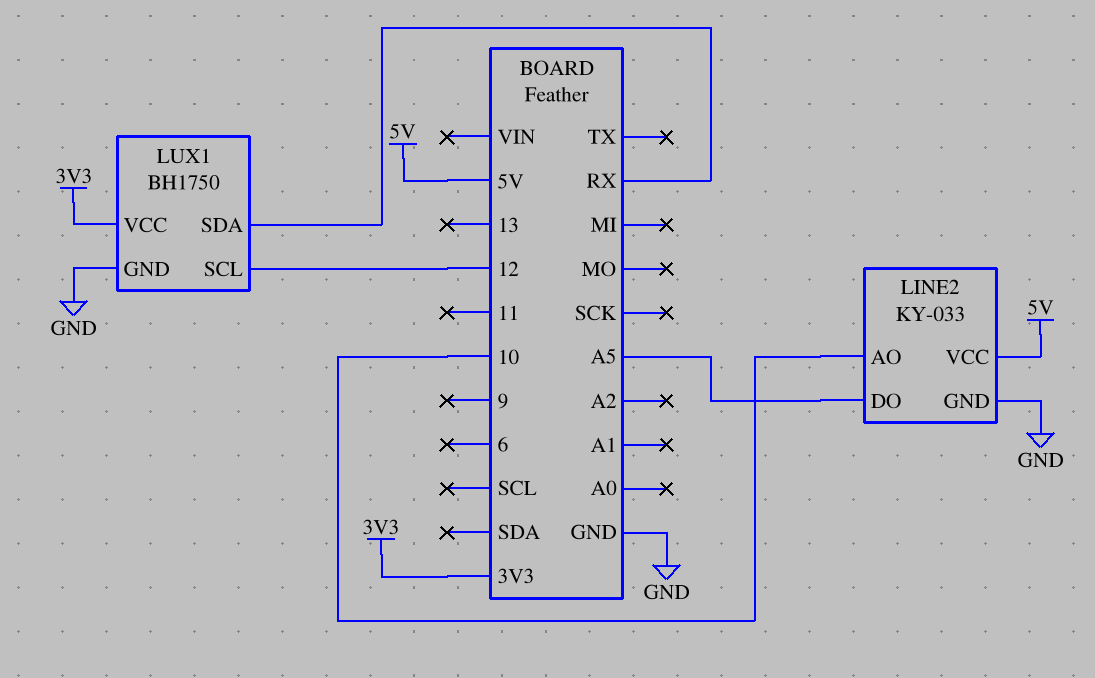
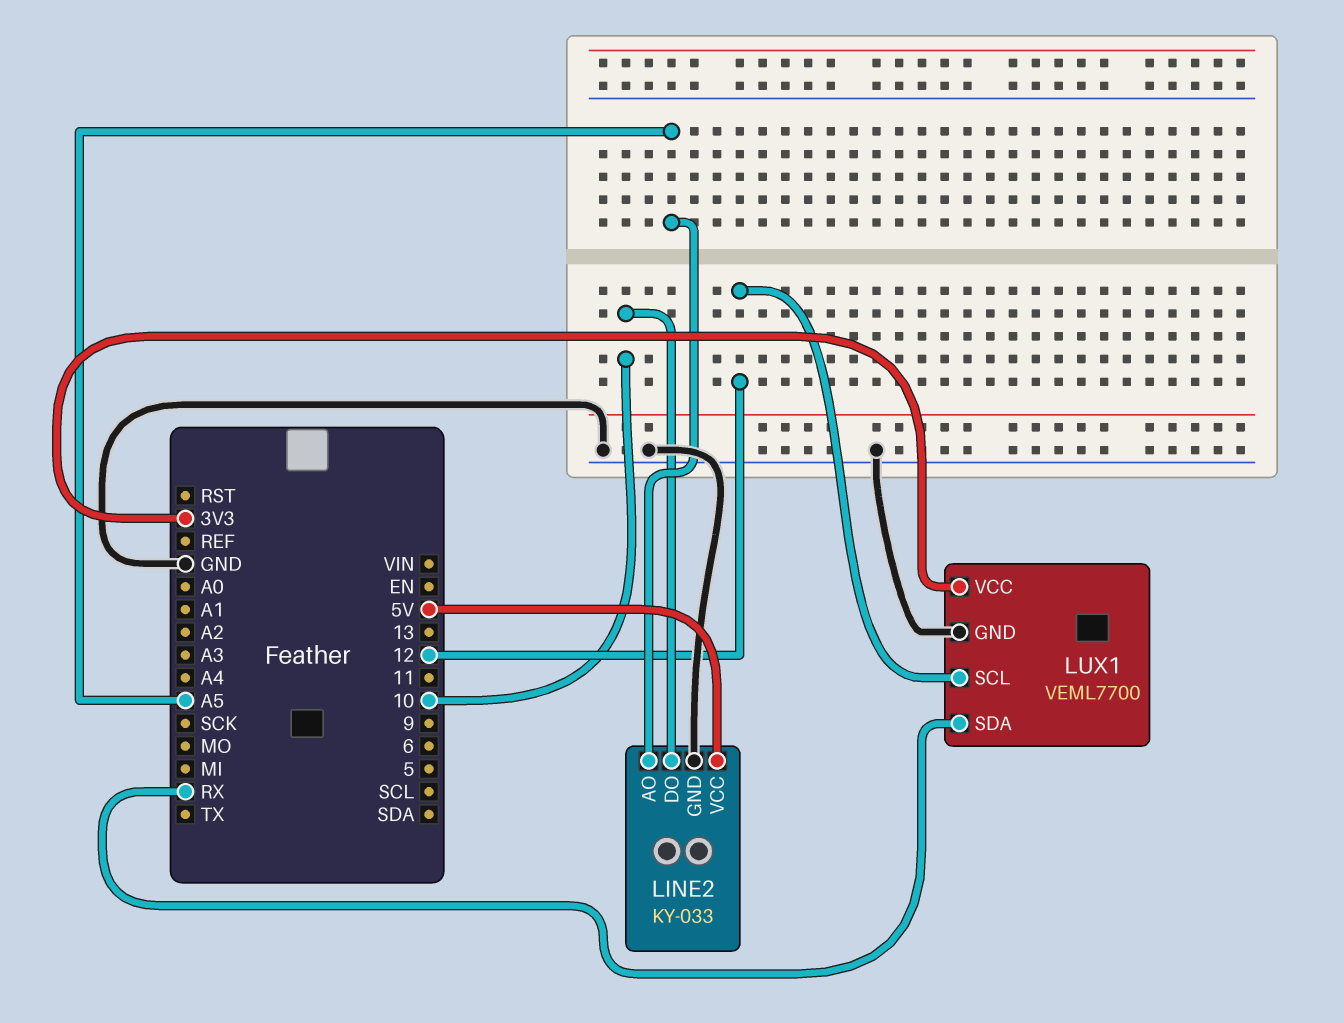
LINE2 pin AO: 10 -> A5
LINE2 pin DO: A5 -> 10
LUX1: BH1750 -> VEML7700

